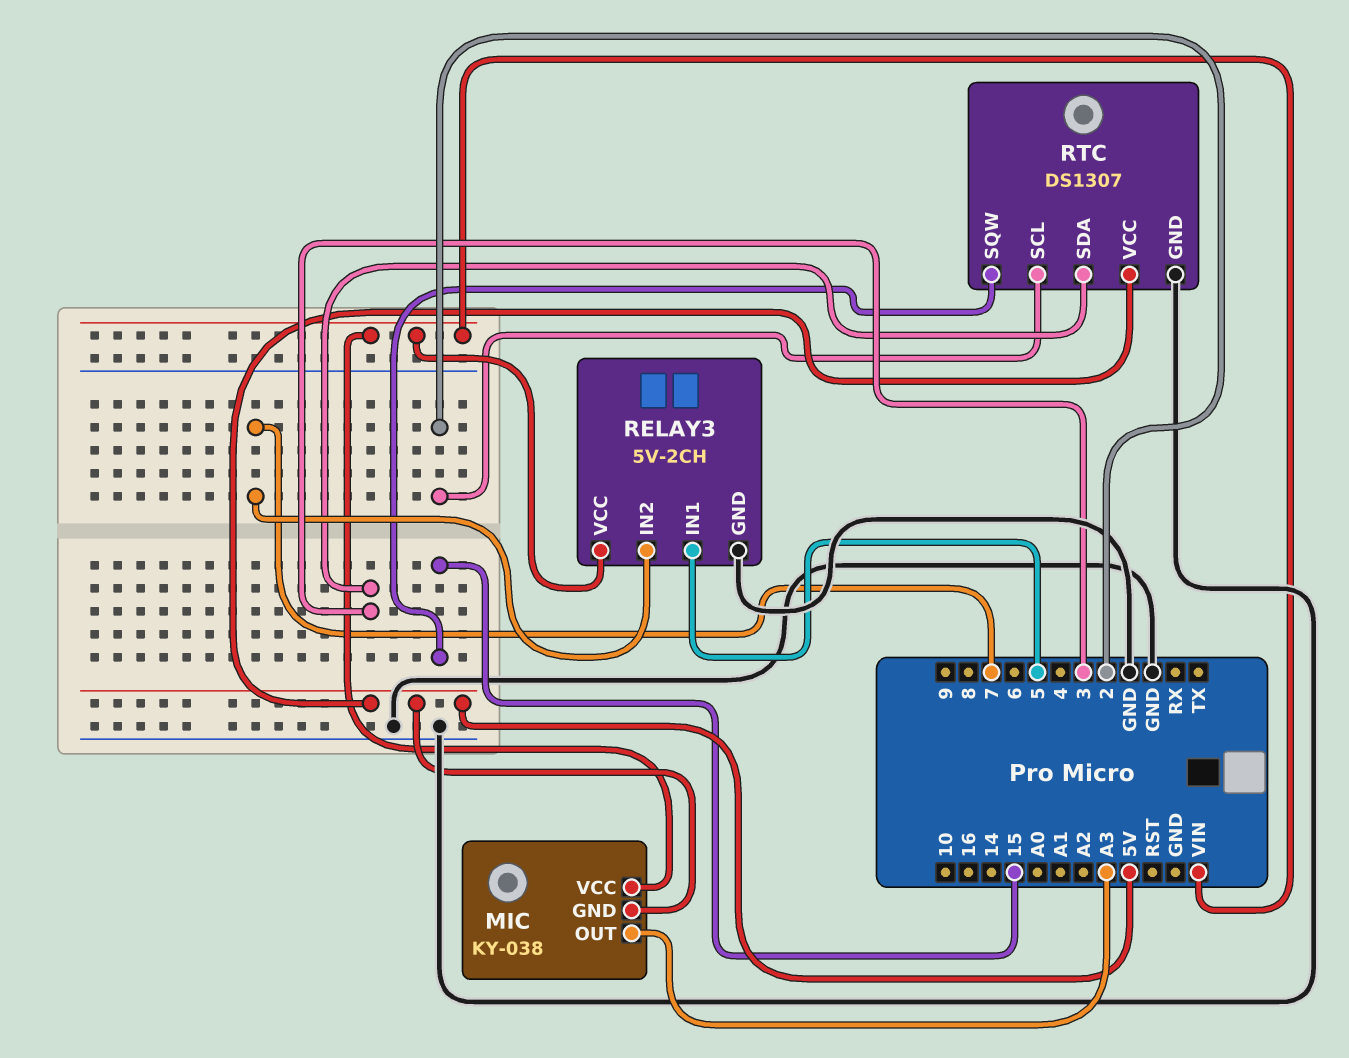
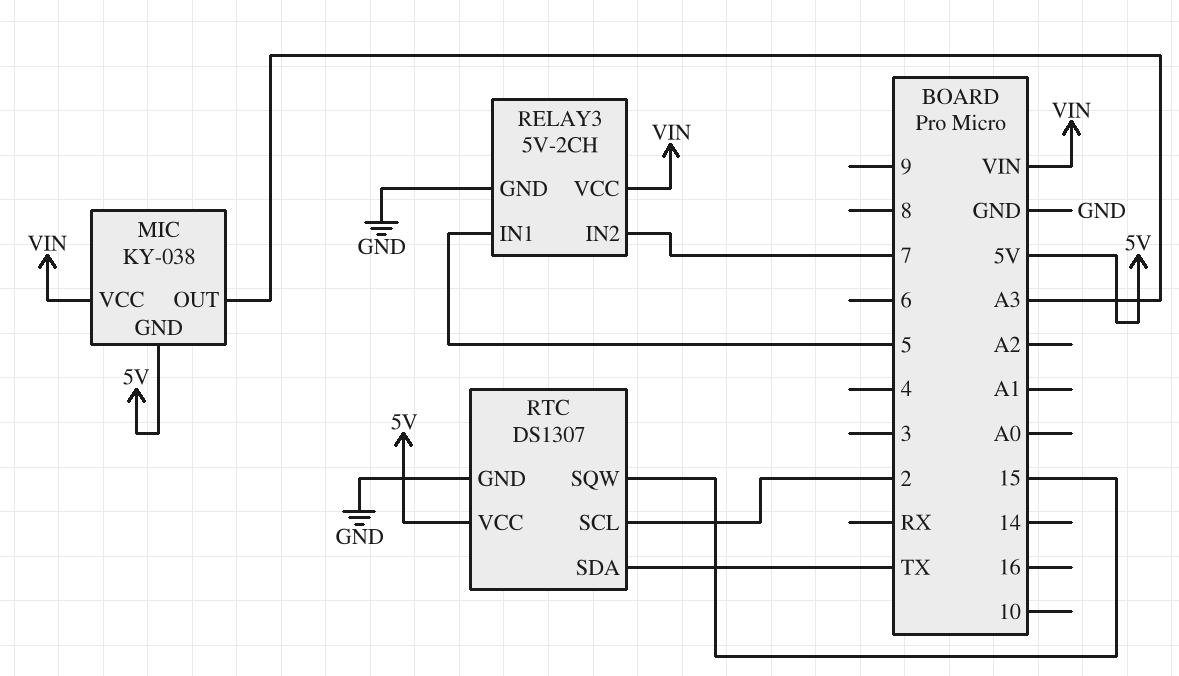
RTC pin SDA: 3 -> TX

